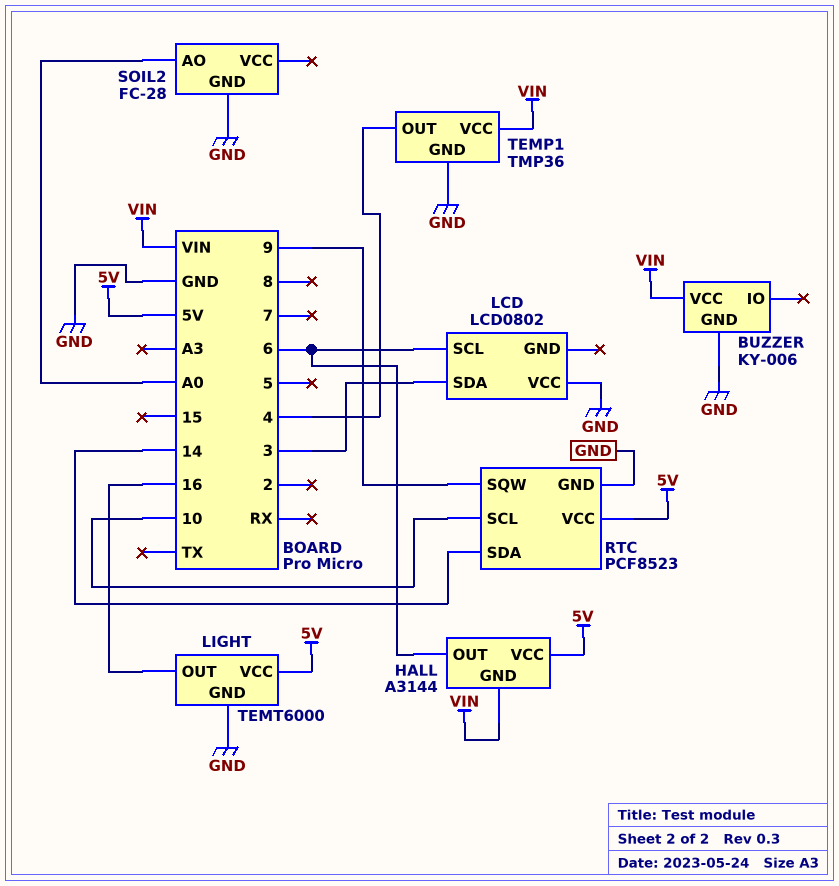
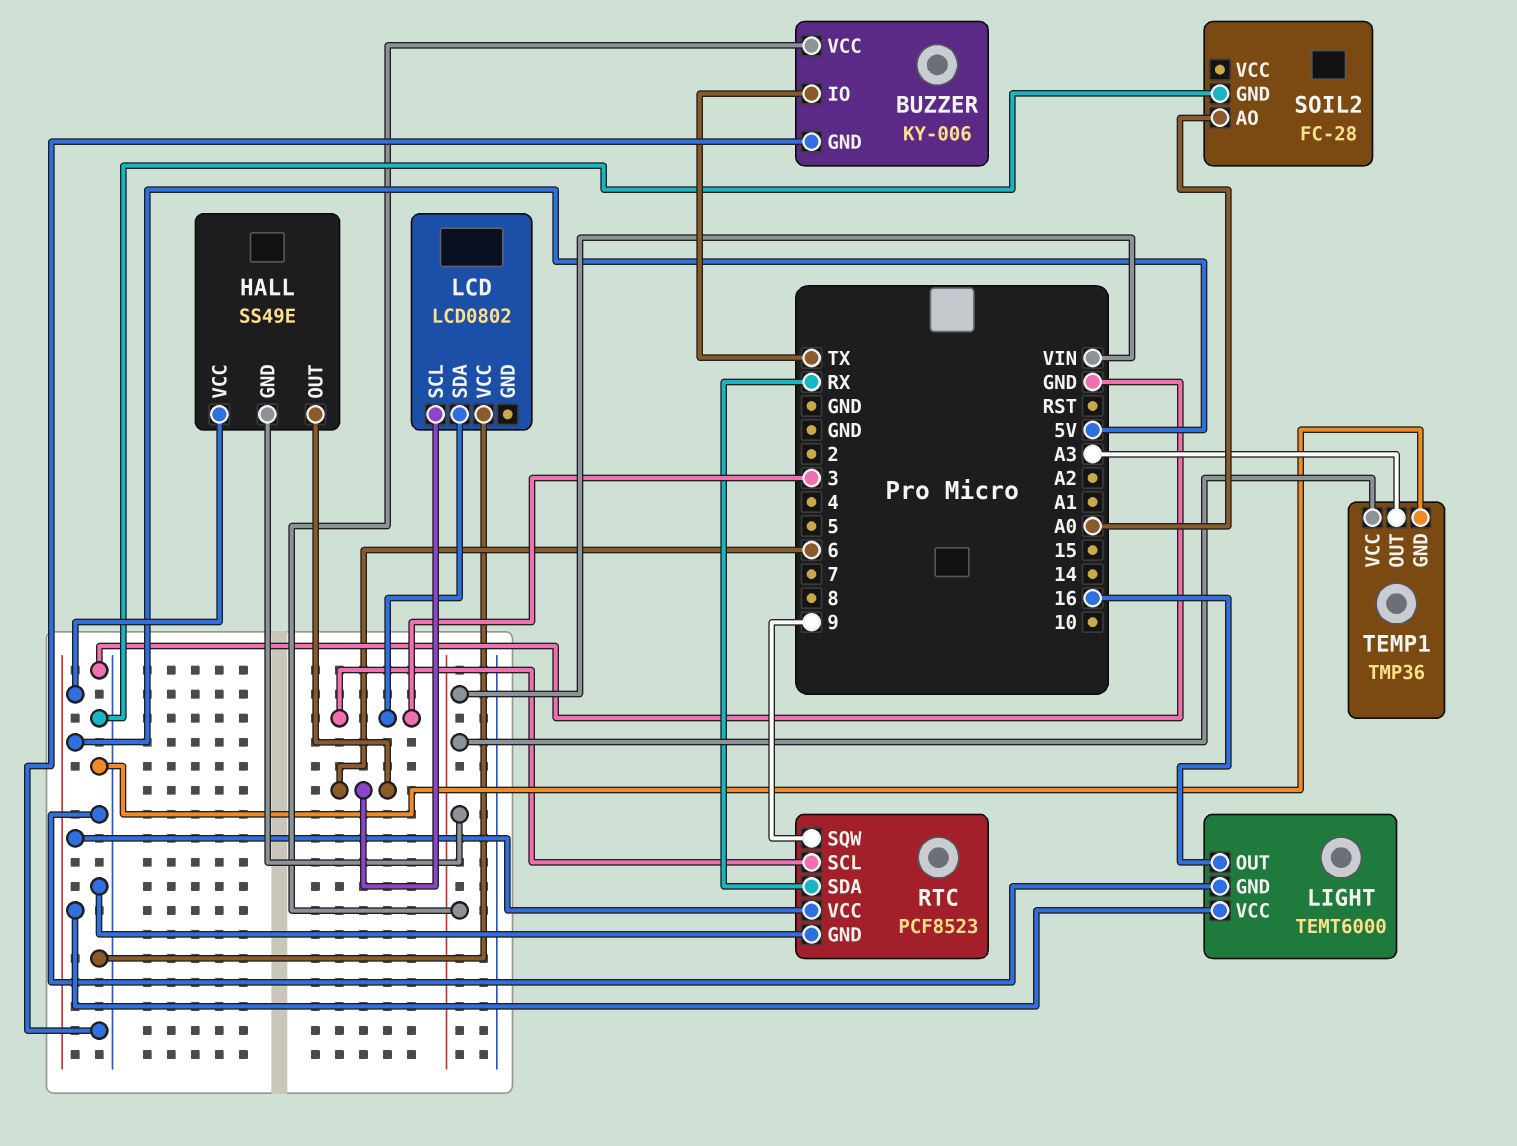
BUZZER pin IO: none -> TX
HALL: A3144 -> SS49E
RTC pin SCL: 10 -> 3
RTC pin SDA: 14 -> RX
TEMP1 pin OUT: 4 -> A3

